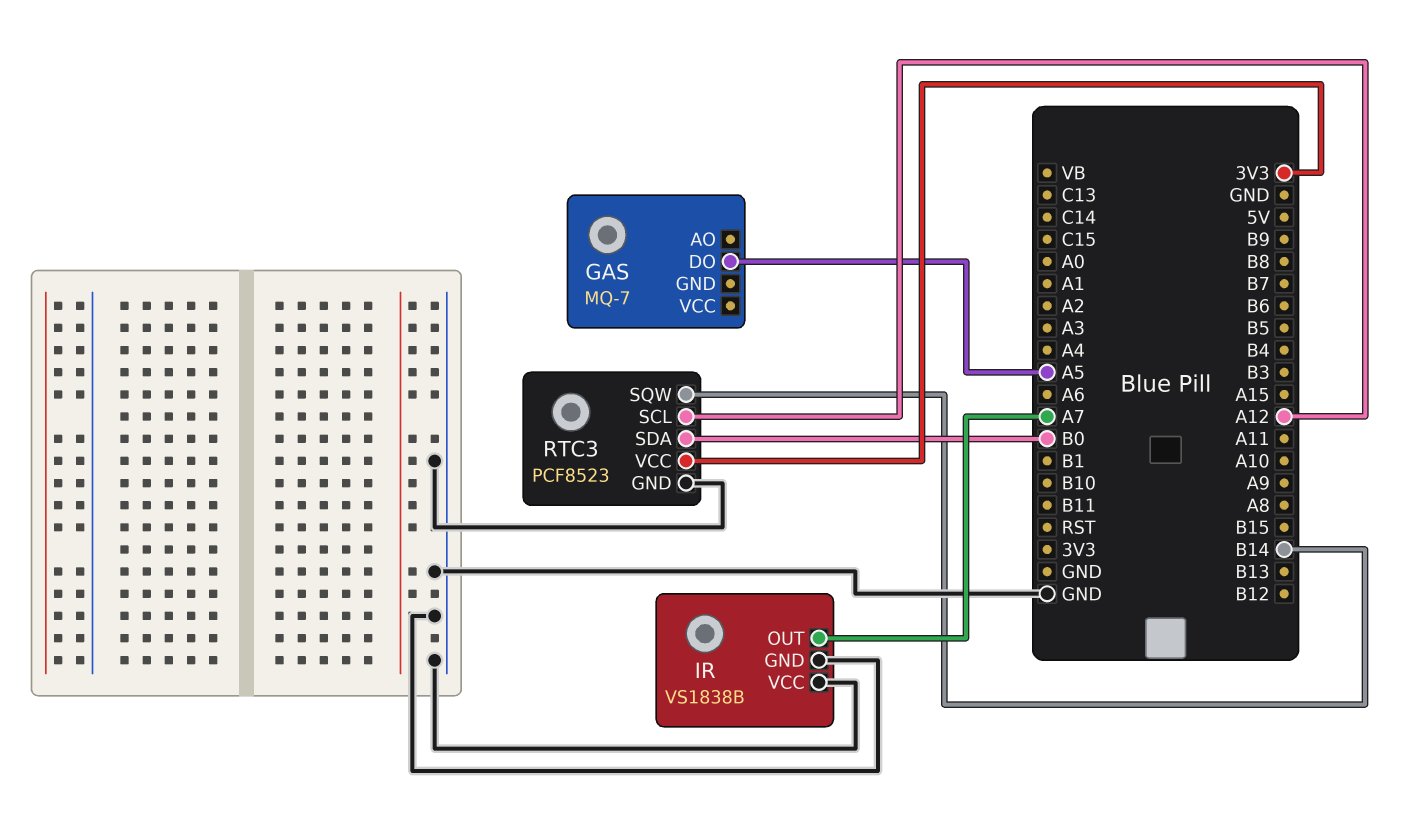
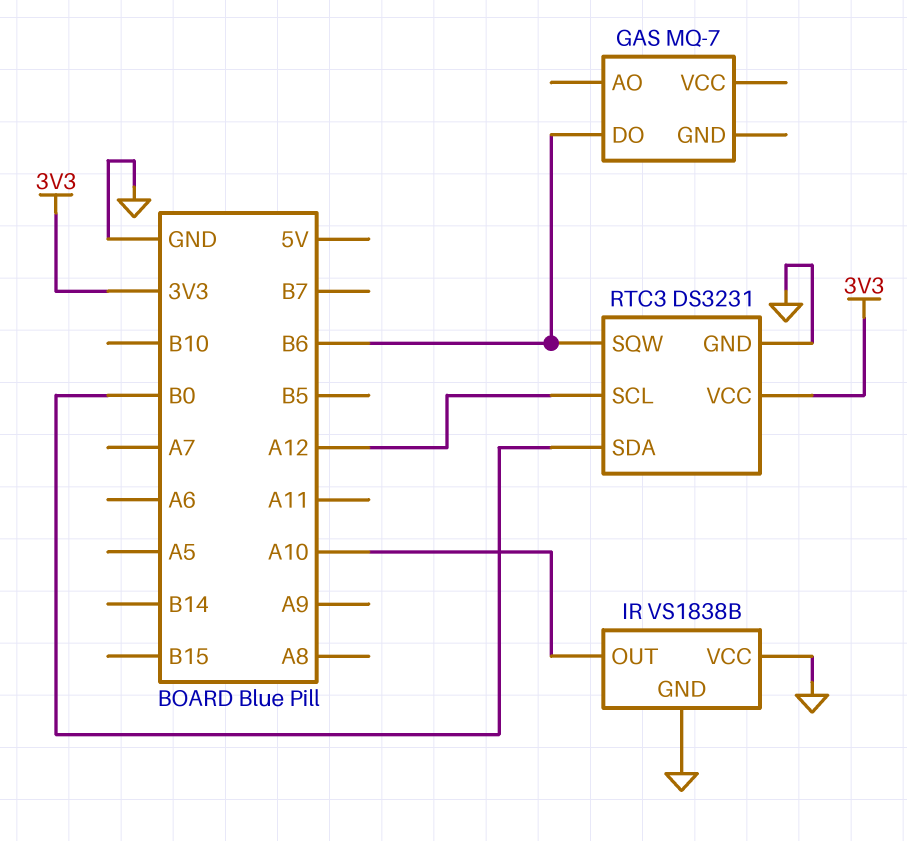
GAS pin DO: A5 -> B6
IR pin OUT: A7 -> A10
RTC3: PCF8523 -> DS3231
RTC3 pin SQW: B14 -> B6

